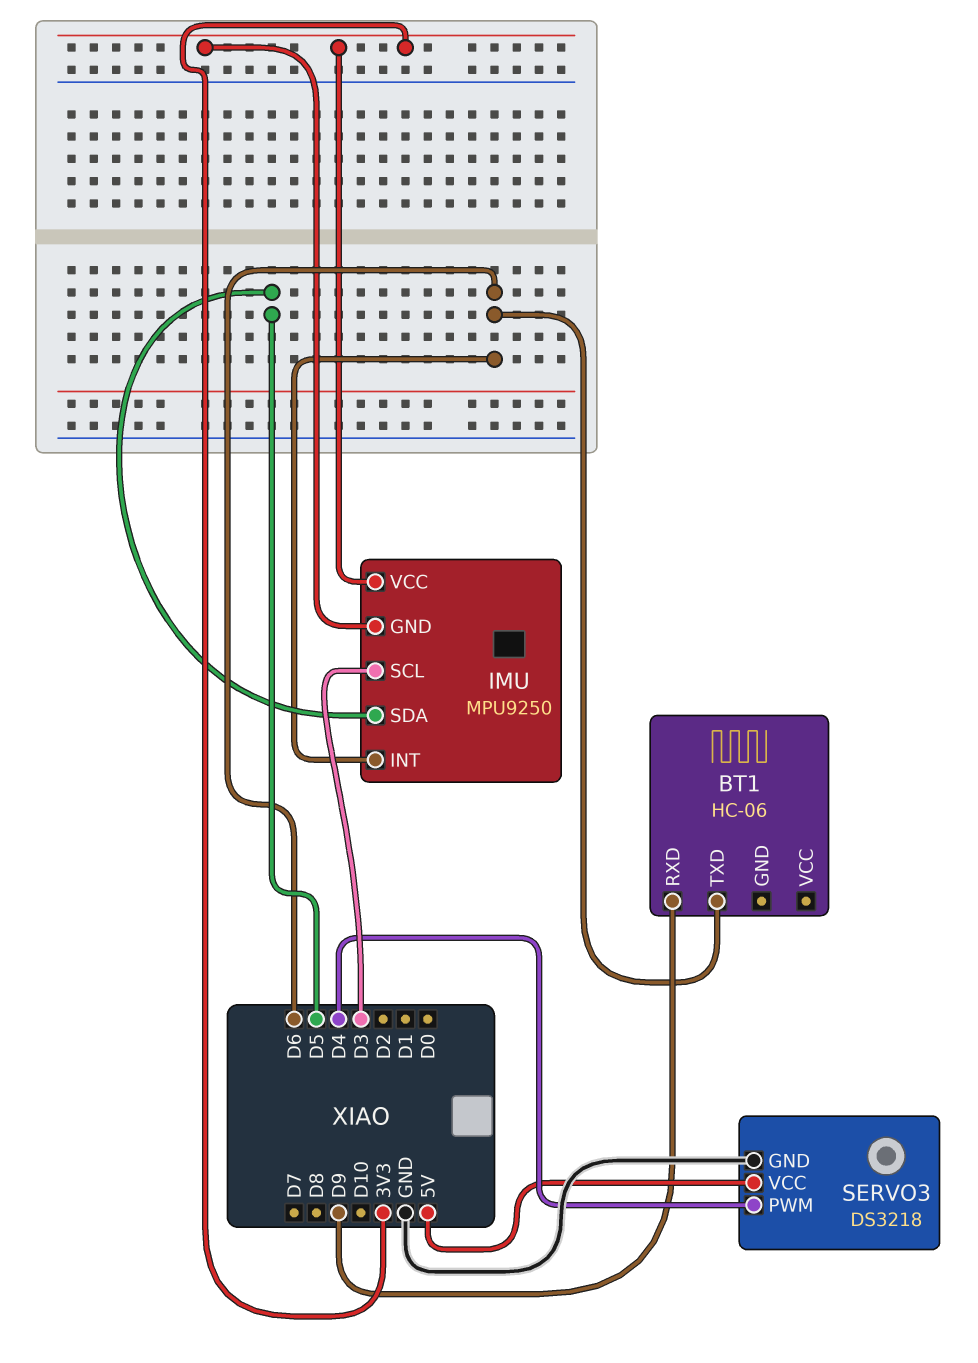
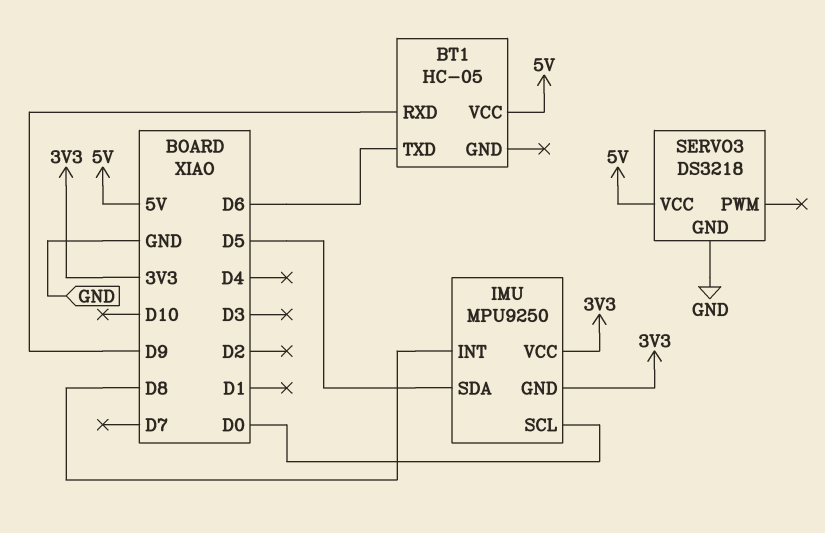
BT1: HC-06 -> HC-05
BT1 pin VCC: none -> 5V
IMU pin INT: D6 -> D8
IMU pin SCL: D3 -> D0
SERVO3 pin PWM: D4 -> none

